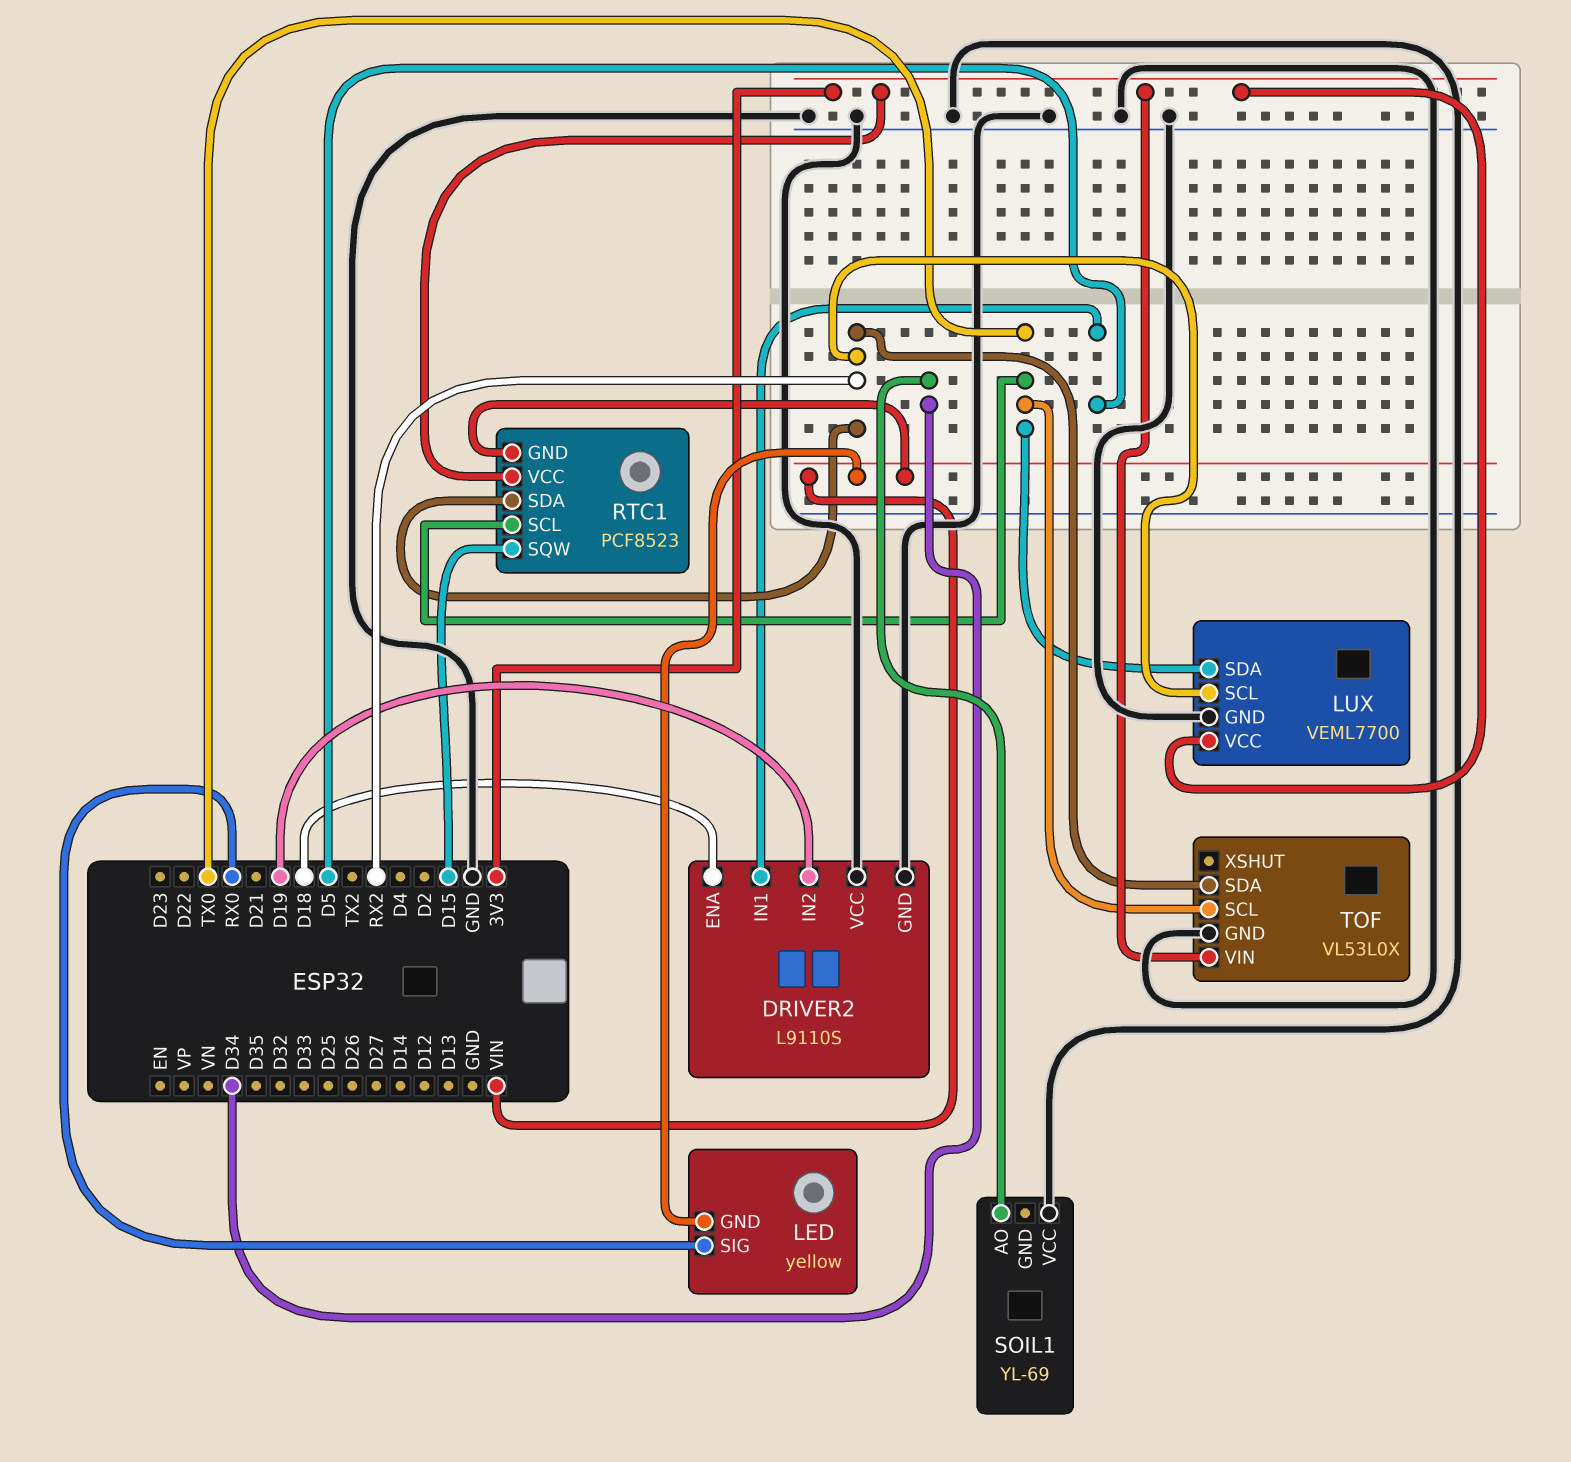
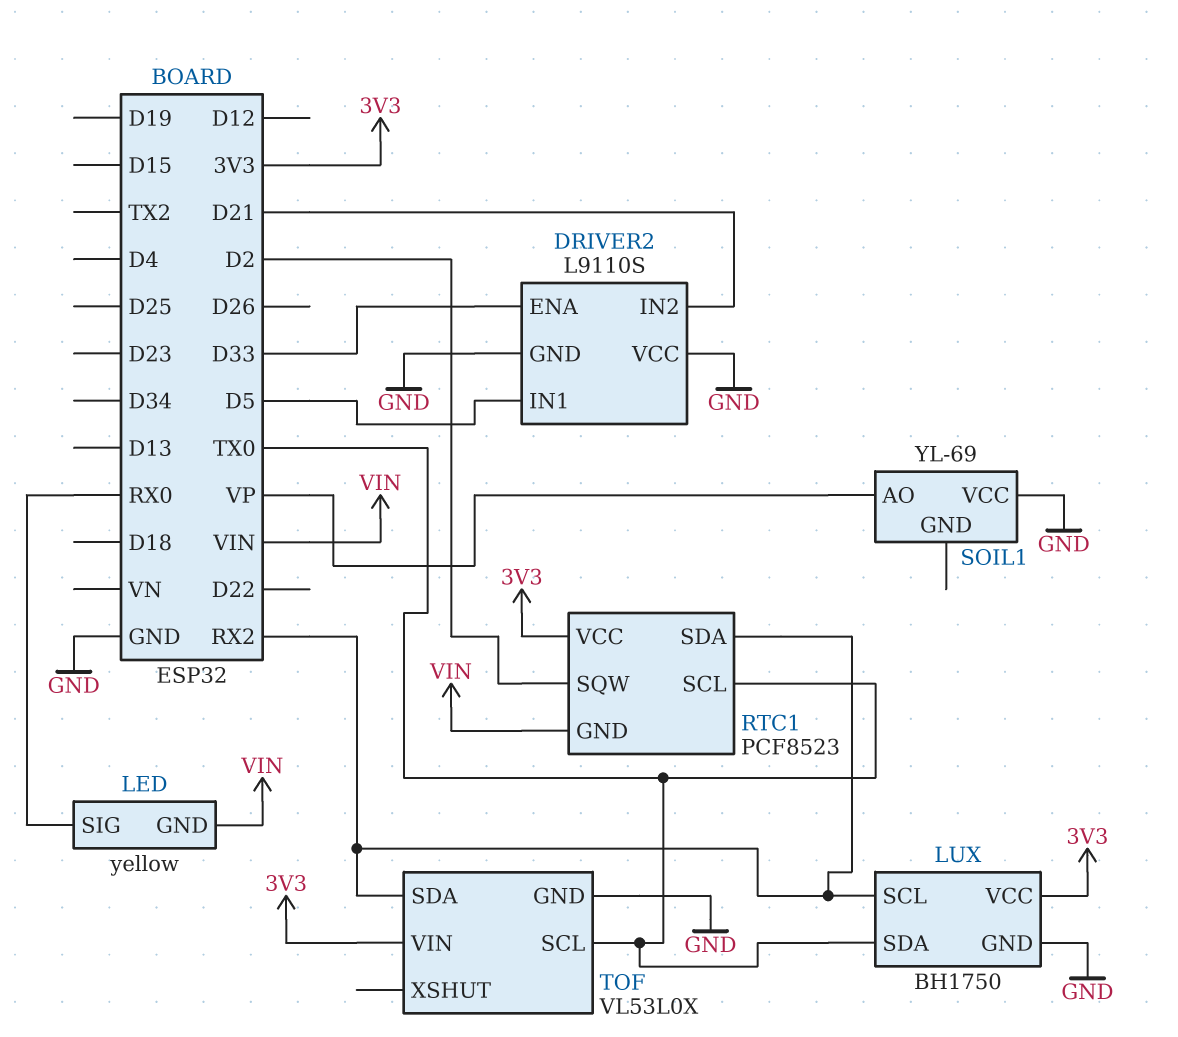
DRIVER2 pin ENA: D18 -> D33
DRIVER2 pin IN2: D19 -> D21
LUX: VEML7700 -> BH1750
RTC1 pin SQW: D15 -> D2
SOIL1 pin AO: D34 -> VP

